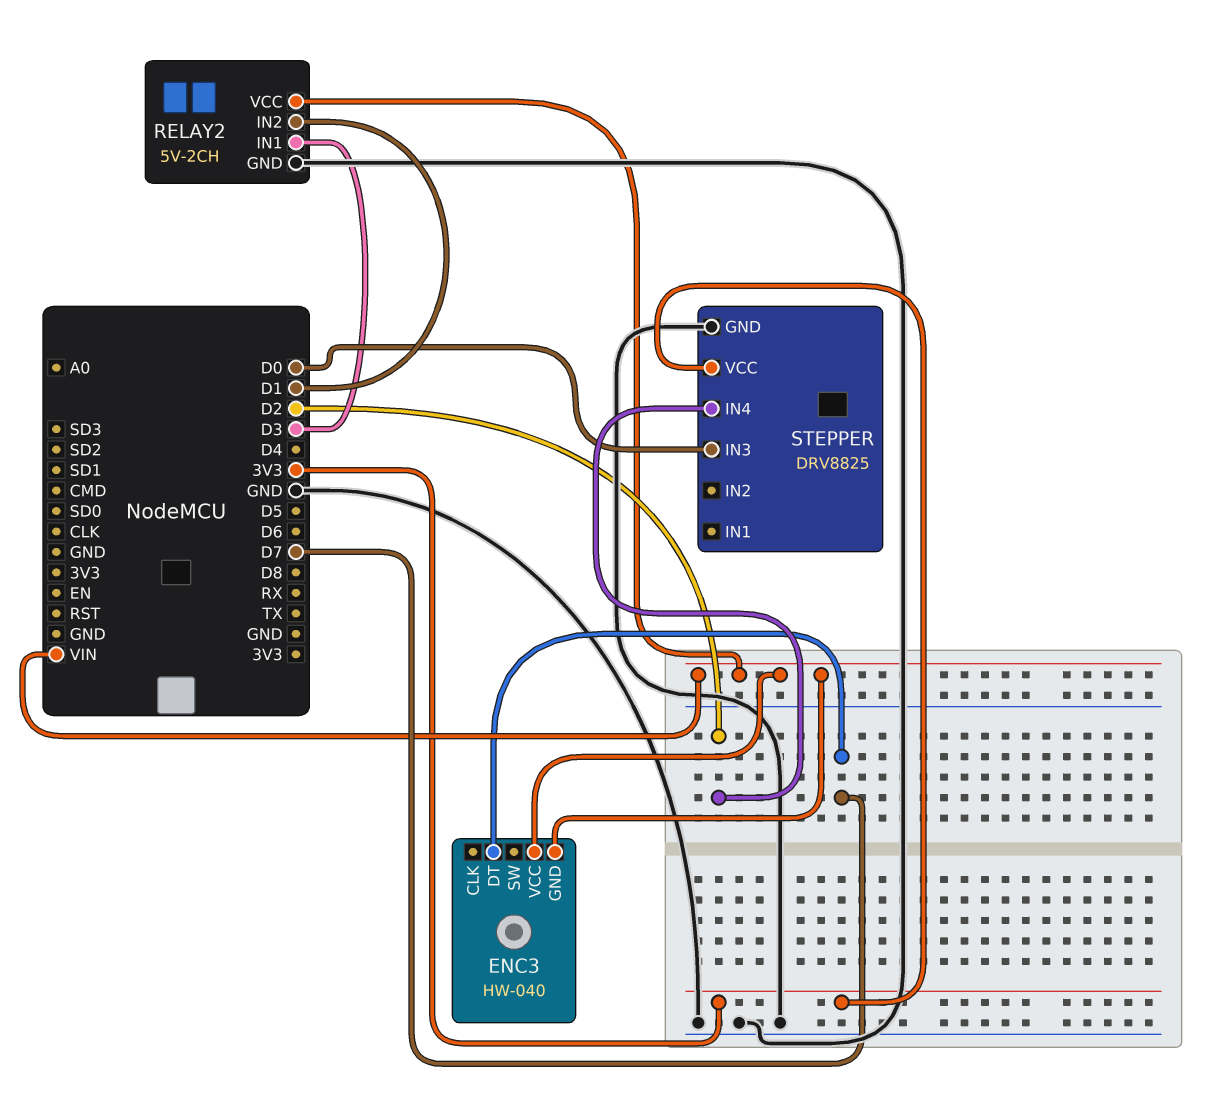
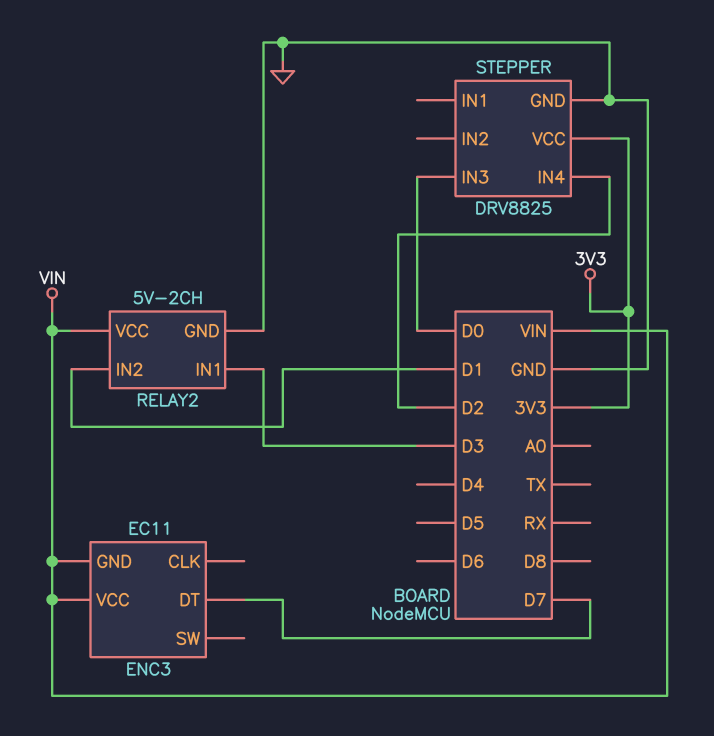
ENC3: HW-040 -> EC11

